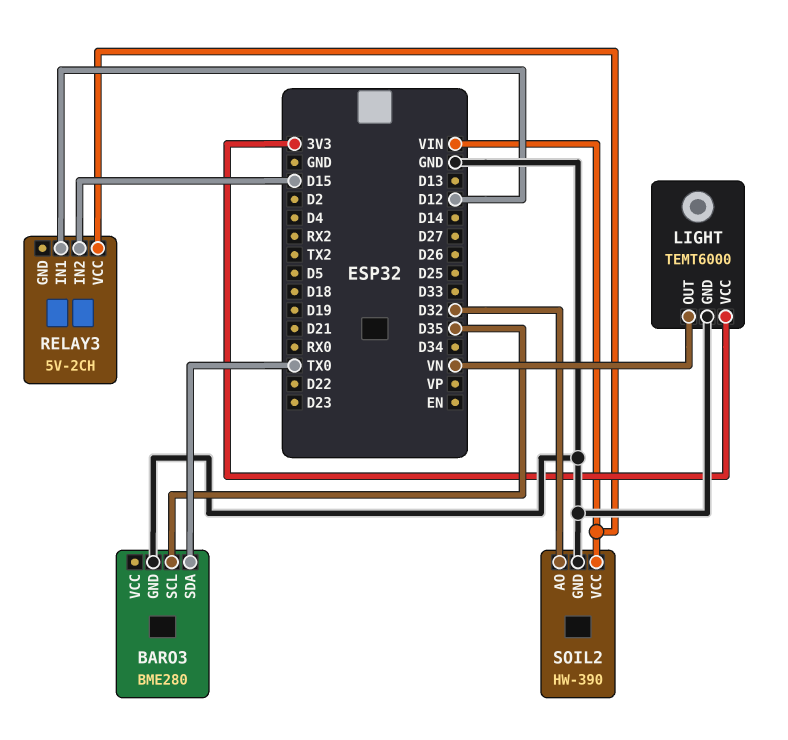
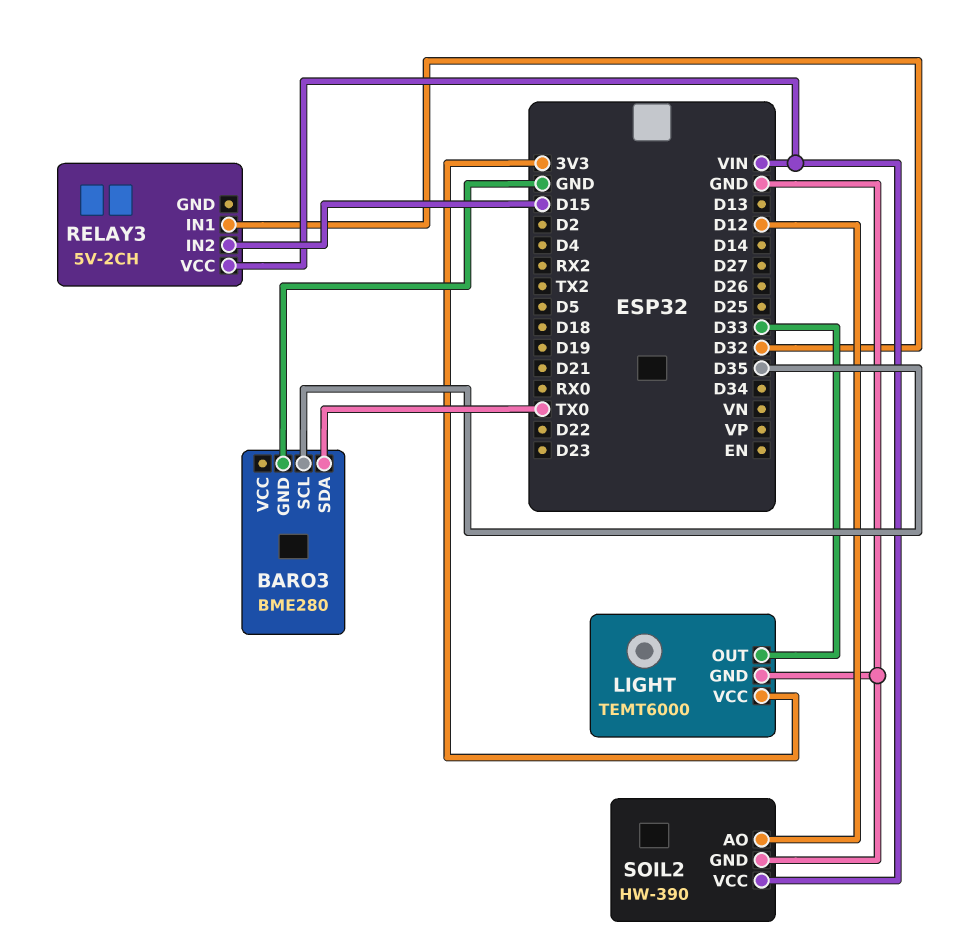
LIGHT pin OUT: VN -> D33
RELAY3 pin IN1: D12 -> D32
SOIL2 pin AO: D32 -> D12

